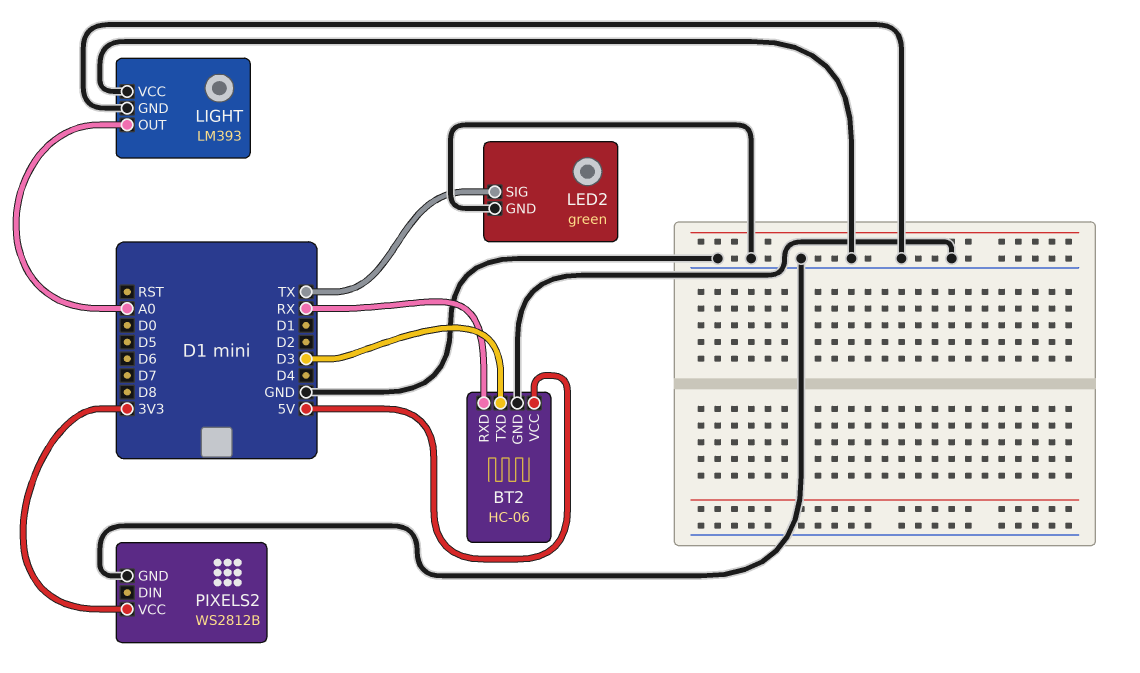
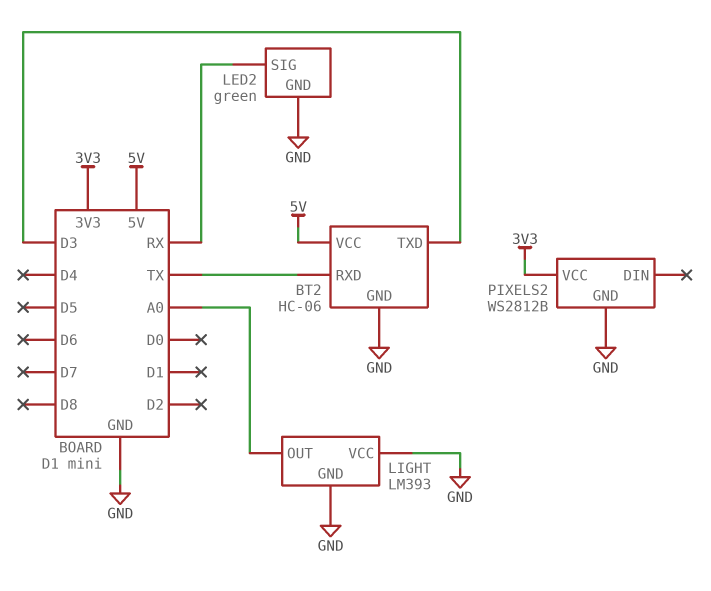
BT2 pin RXD: RX -> TX
LED2 pin SIG: TX -> RX

